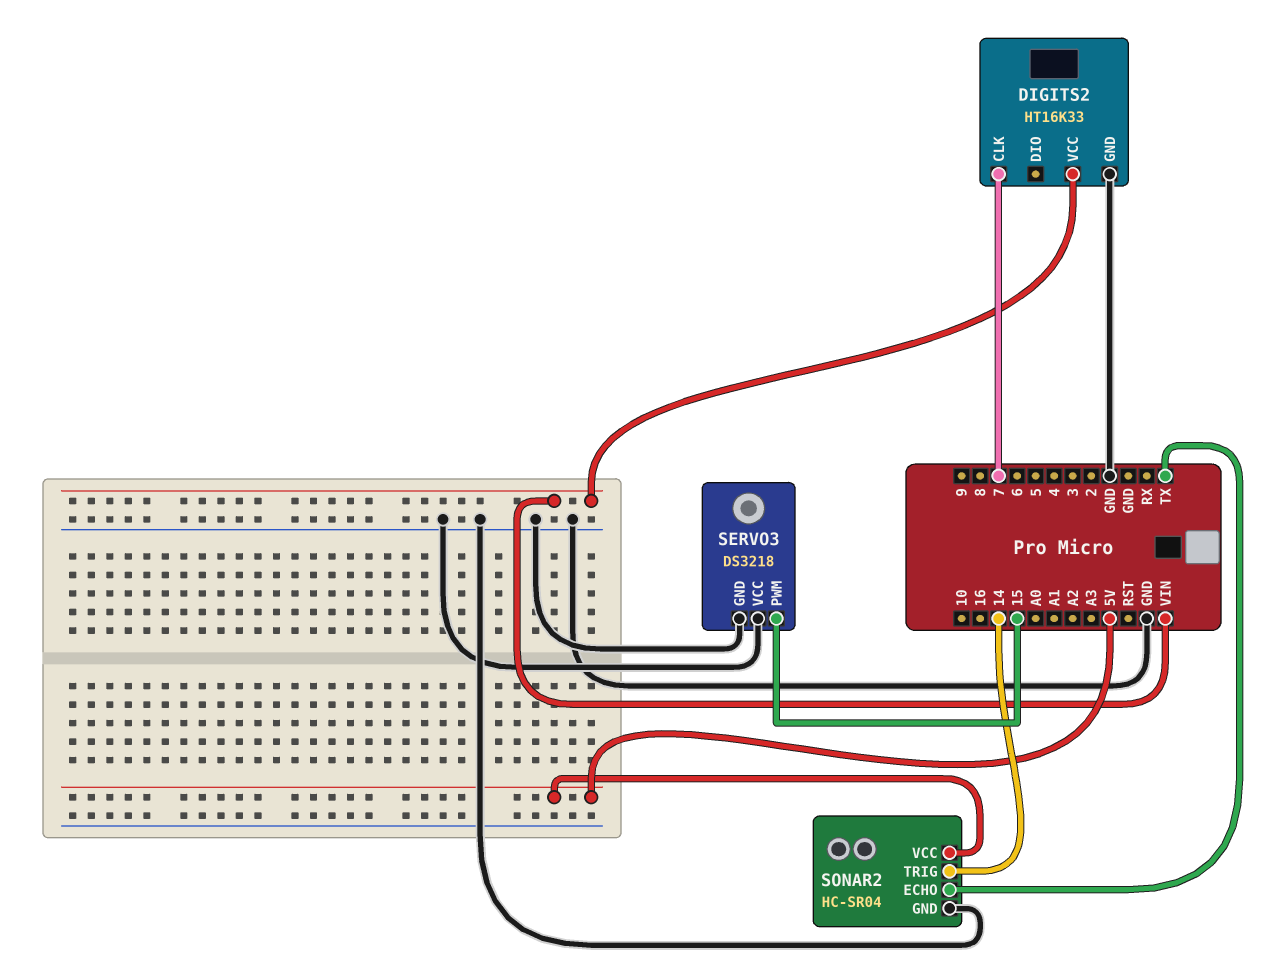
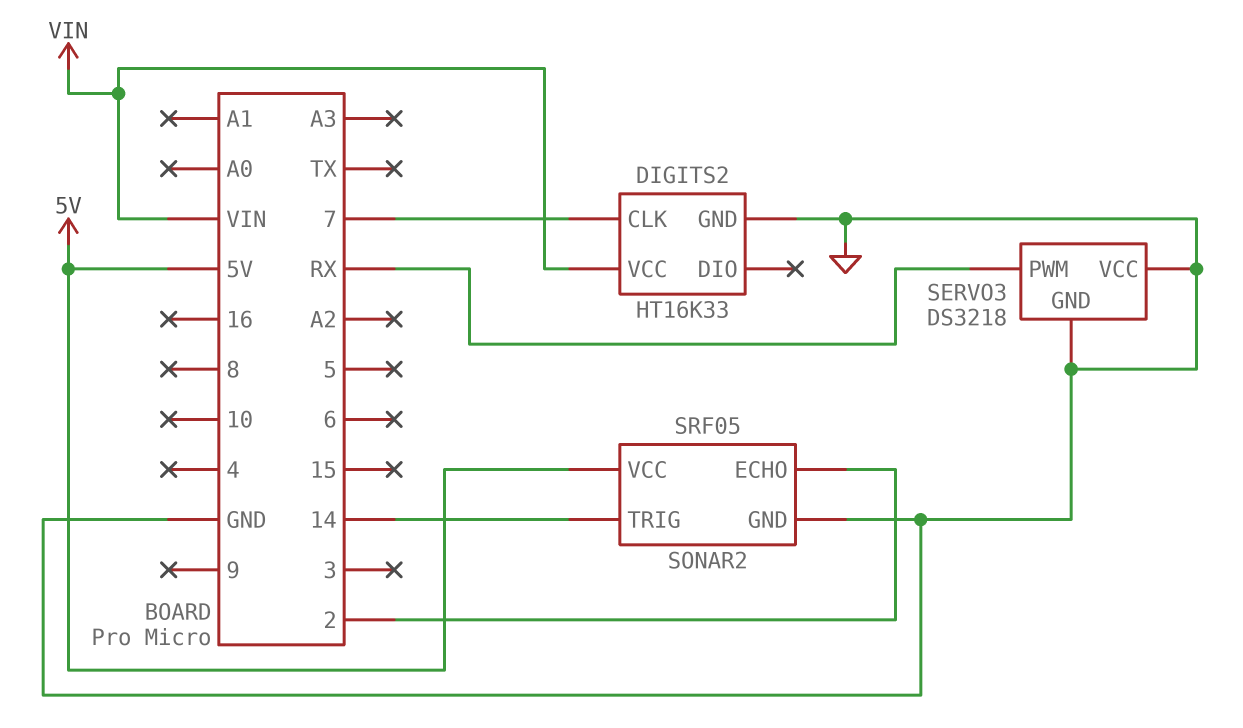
SERVO3 pin PWM: 15 -> RX
SONAR2: HC-SR04 -> SRF05
SONAR2 pin ECHO: TX -> 2

